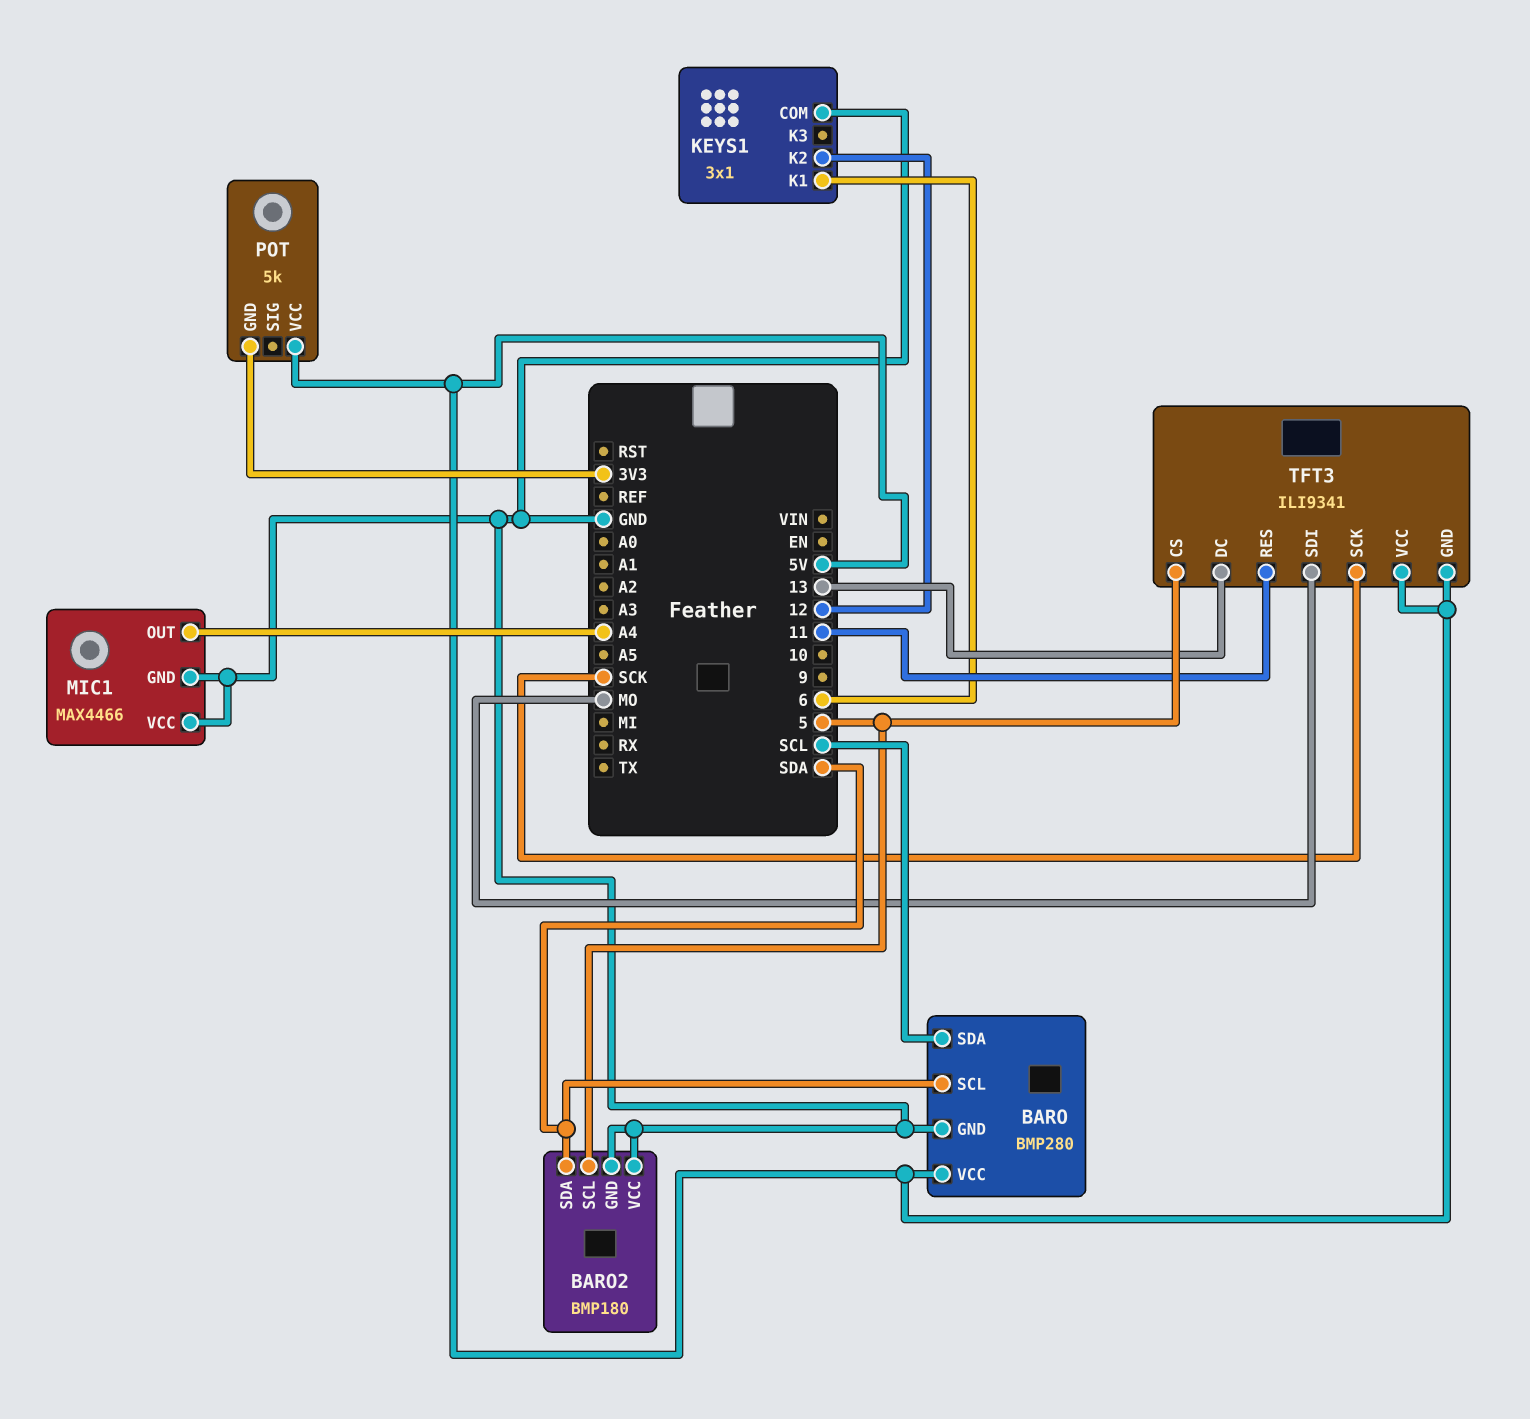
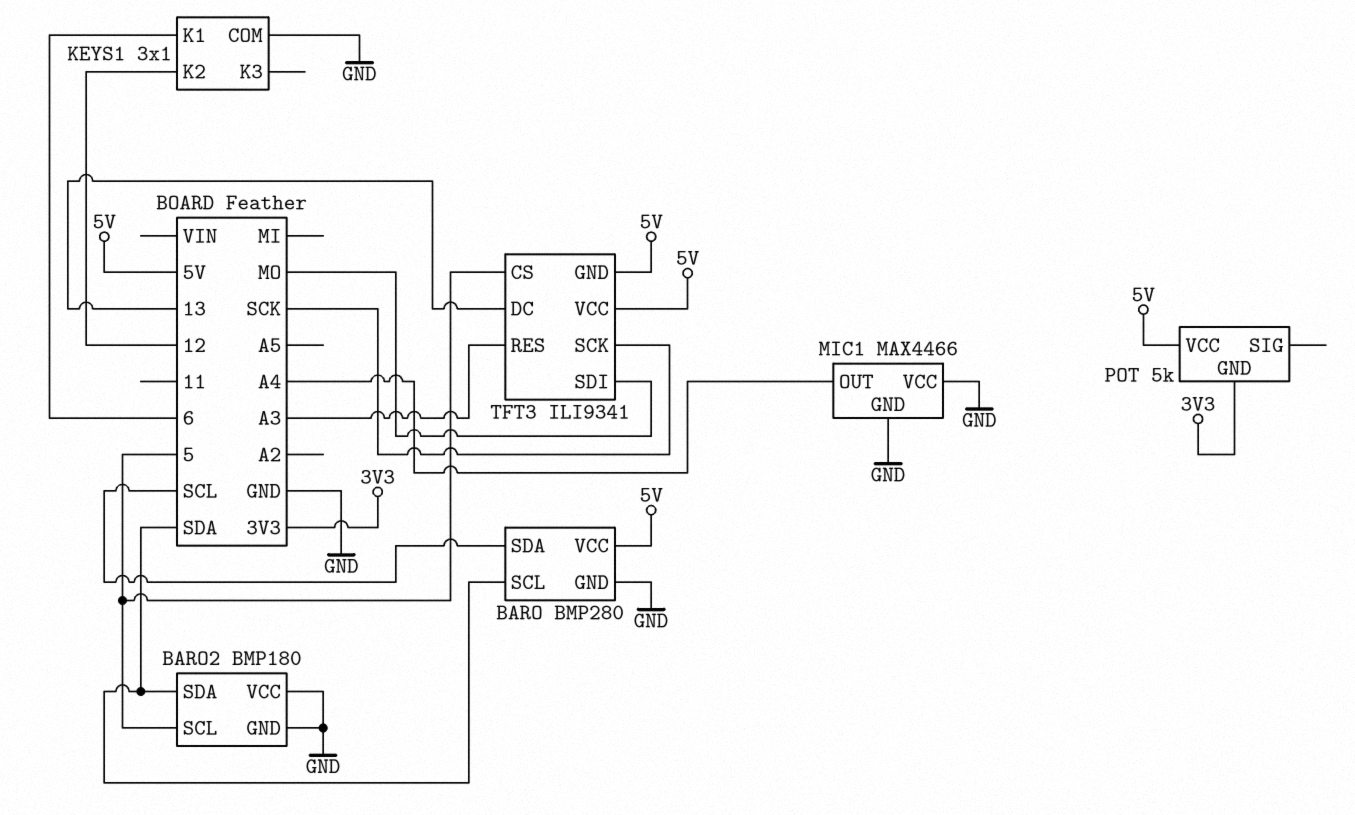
TFT3 pin RES: 11 -> A3

